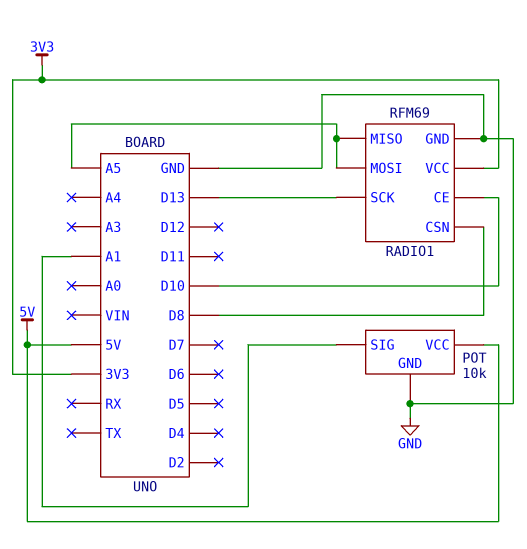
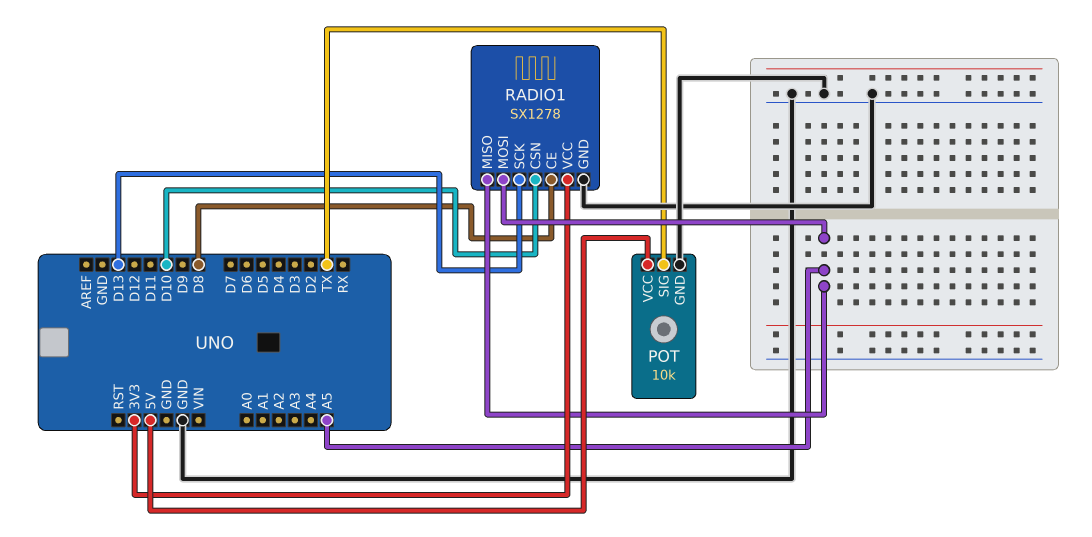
POT pin SIG: A1 -> TX
RADIO1: RFM69 -> SX1278
RADIO1 pin CE: D10 -> D8
RADIO1 pin CSN: D8 -> D10

